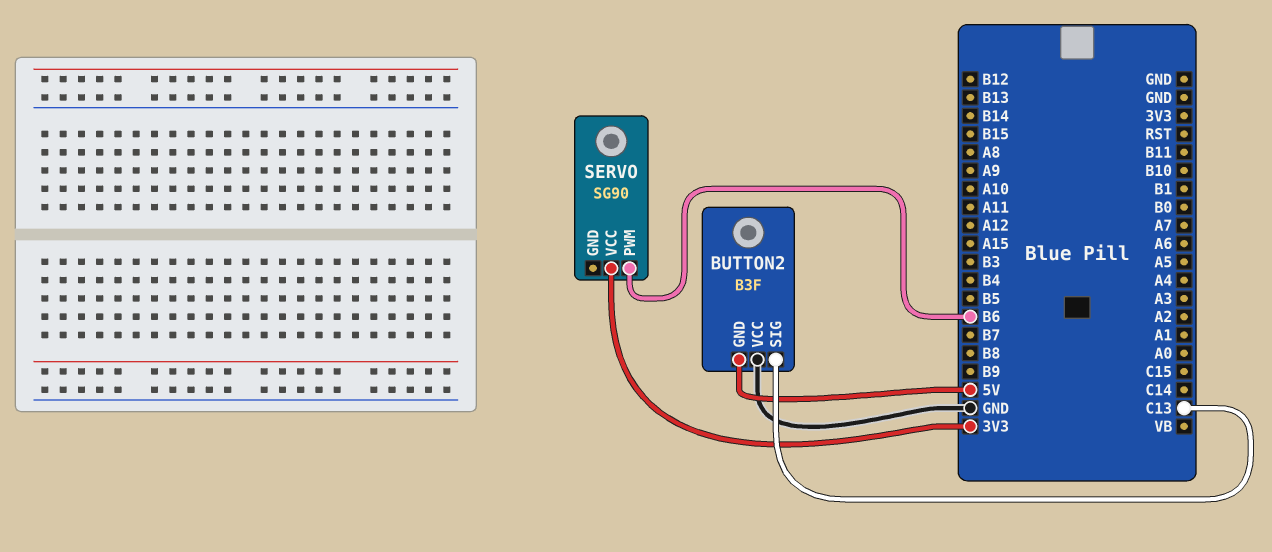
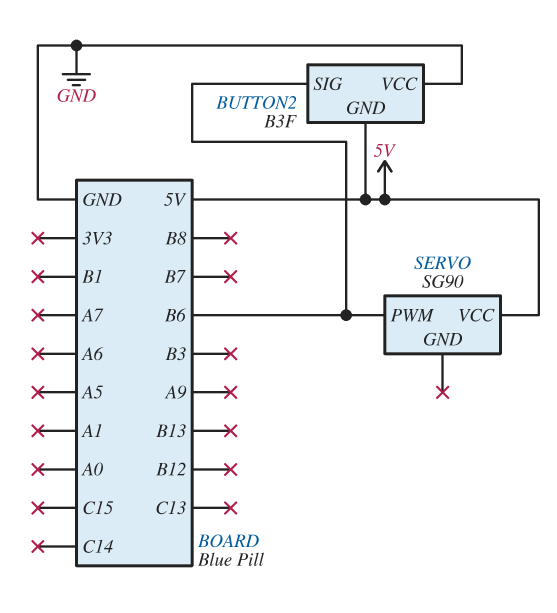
BUTTON2 pin SIG: C13 -> B6
SERVO pin VCC: 3V3 -> 5V

